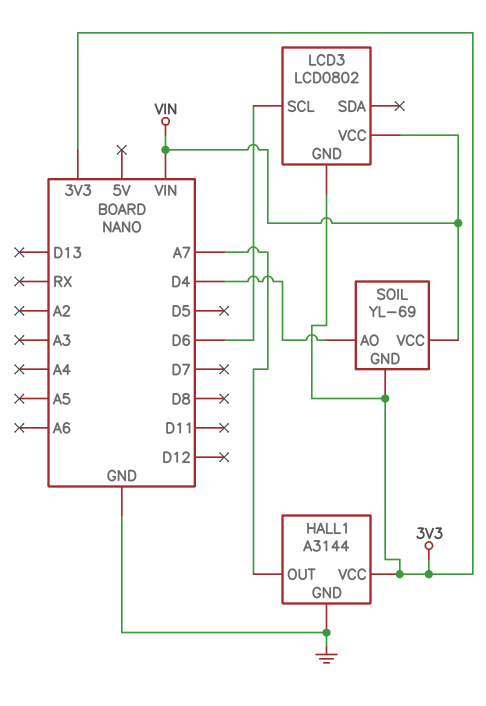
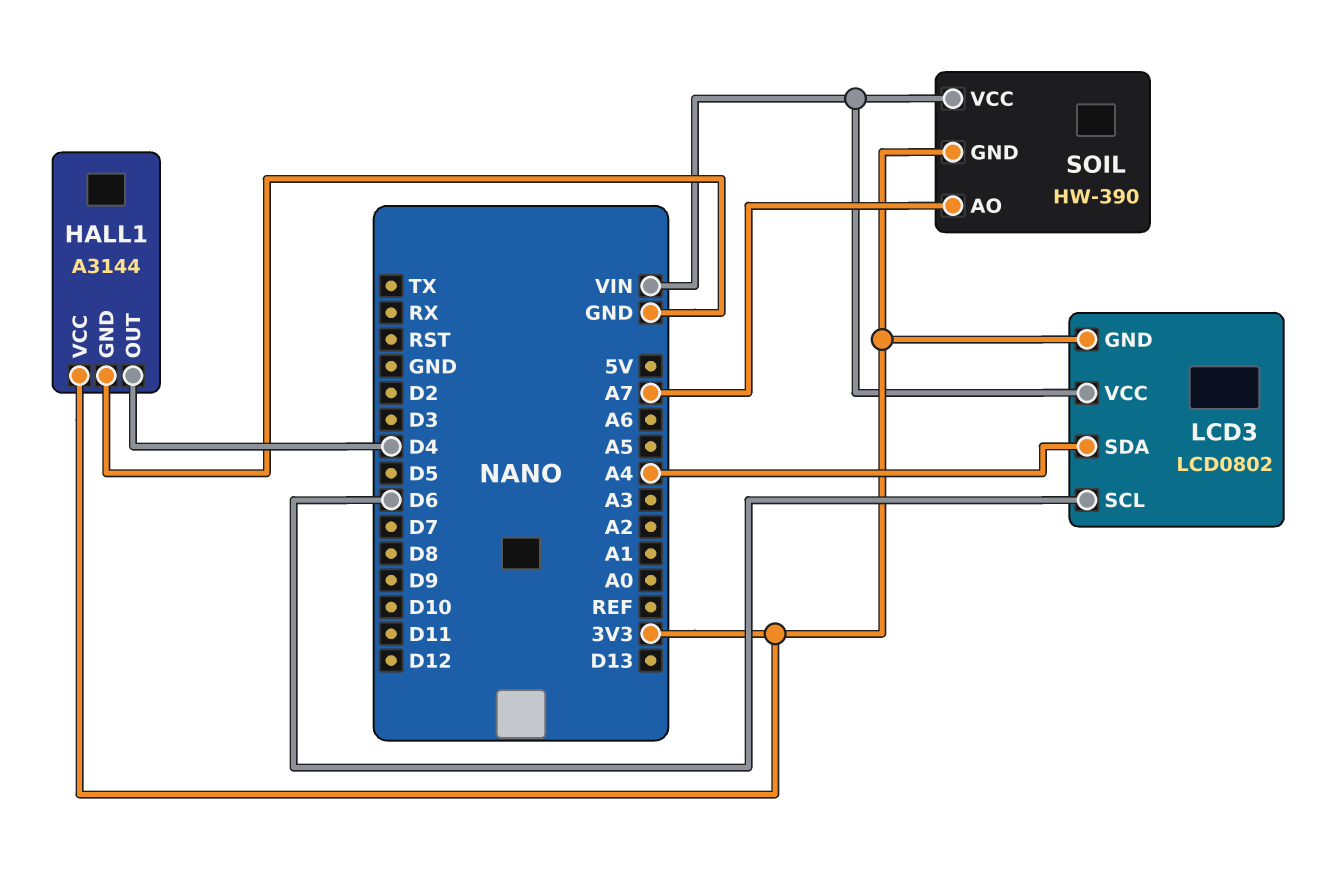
HALL1 pin OUT: A7 -> D4
LCD3 pin SDA: none -> A4
SOIL: YL-69 -> HW-390
SOIL pin AO: D4 -> A7

